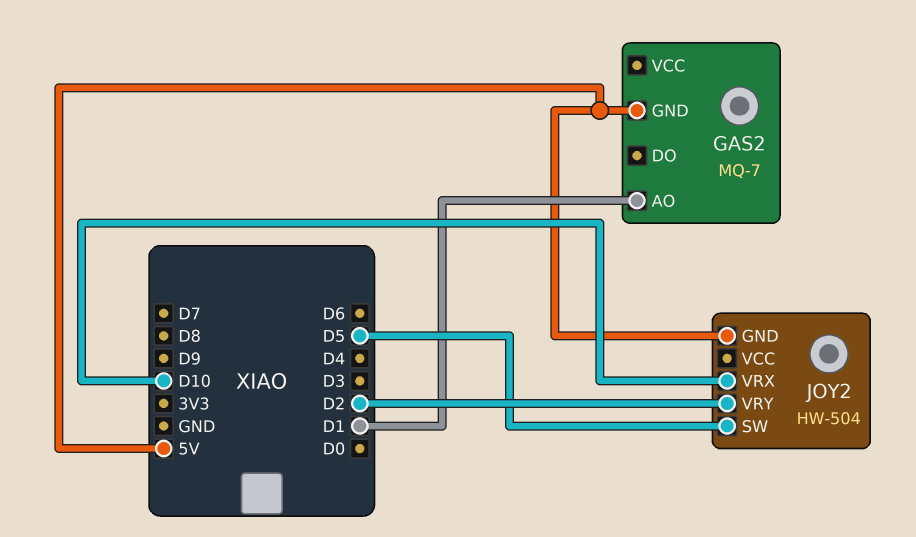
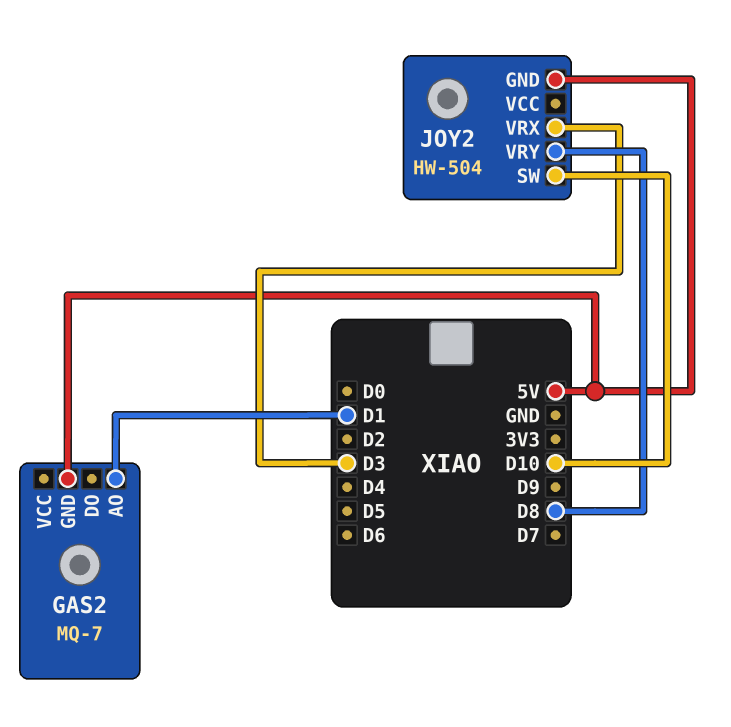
JOY2 pin SW: D5 -> D10
JOY2 pin VRX: D10 -> D3
JOY2 pin VRY: D2 -> D8

